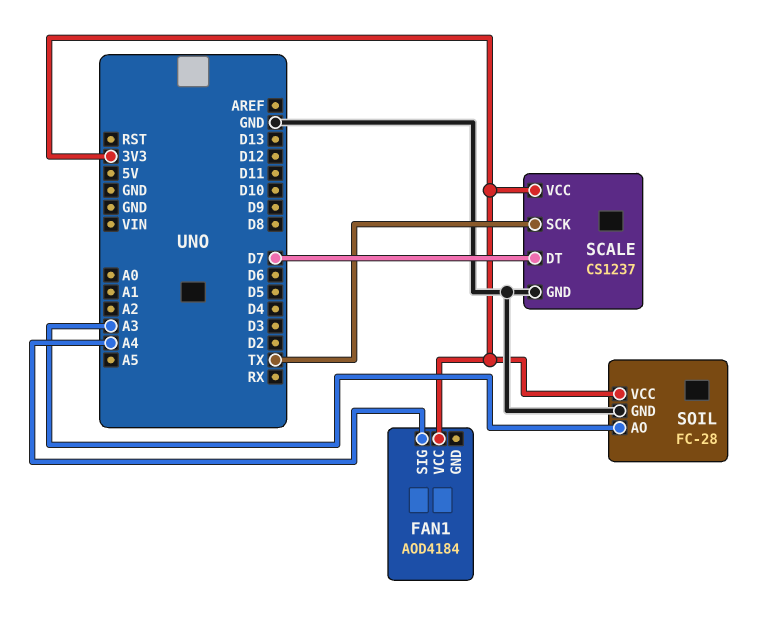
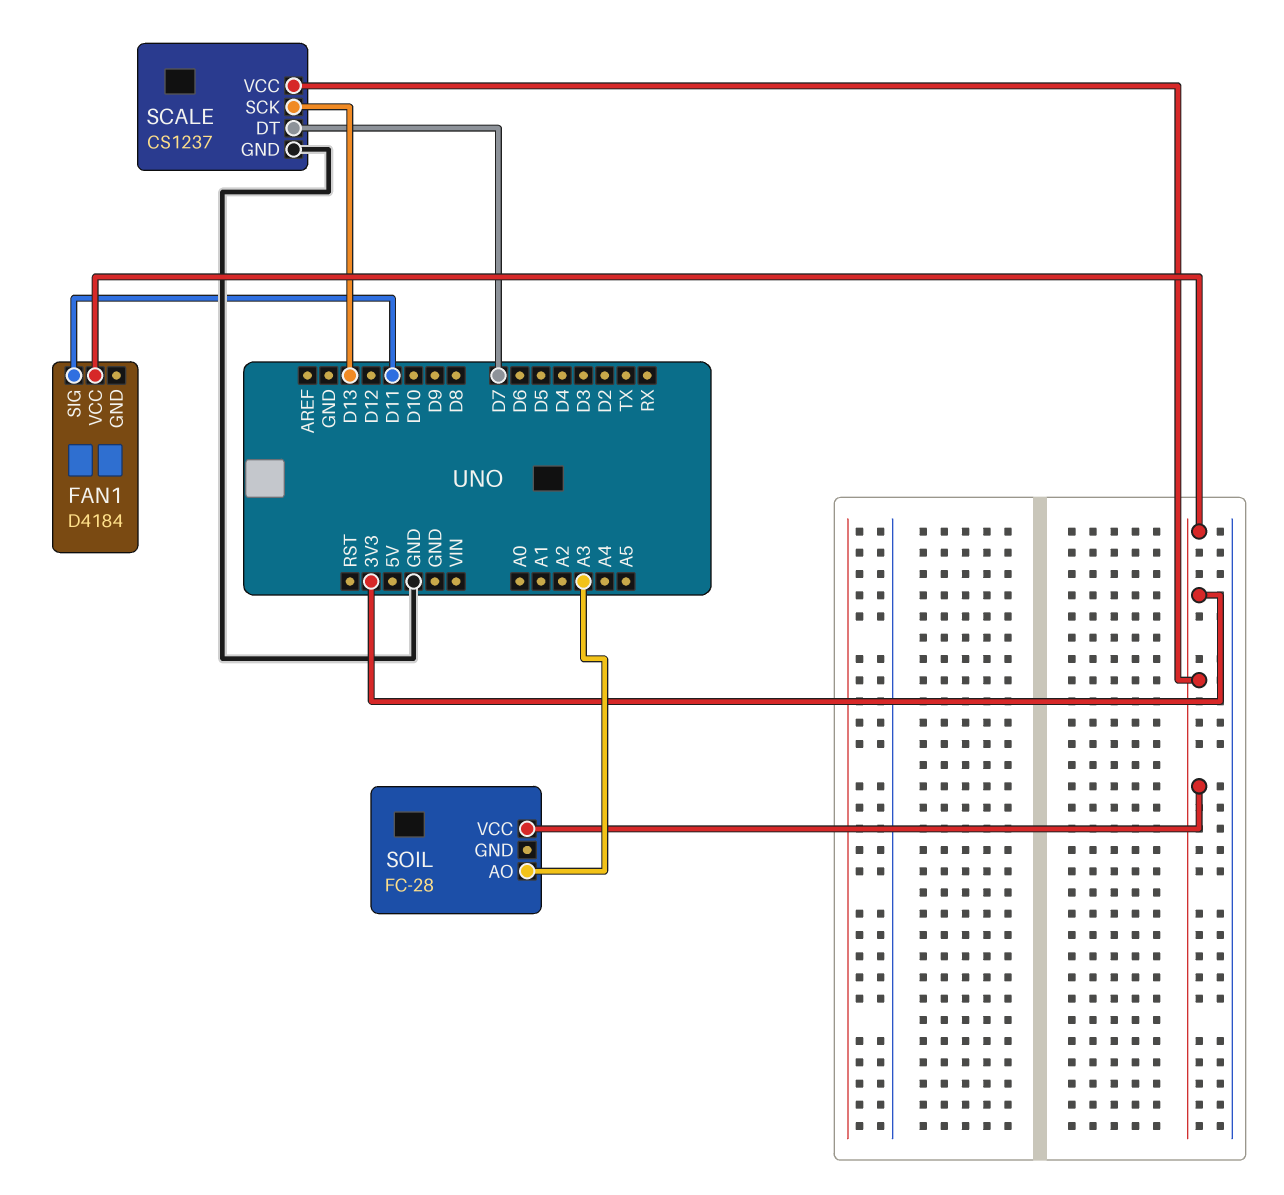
FAN1: AOD4184 -> D4184
FAN1 pin SIG: A4 -> D11
SCALE pin SCK: TX -> D13
SOIL pin GND: GND -> none

